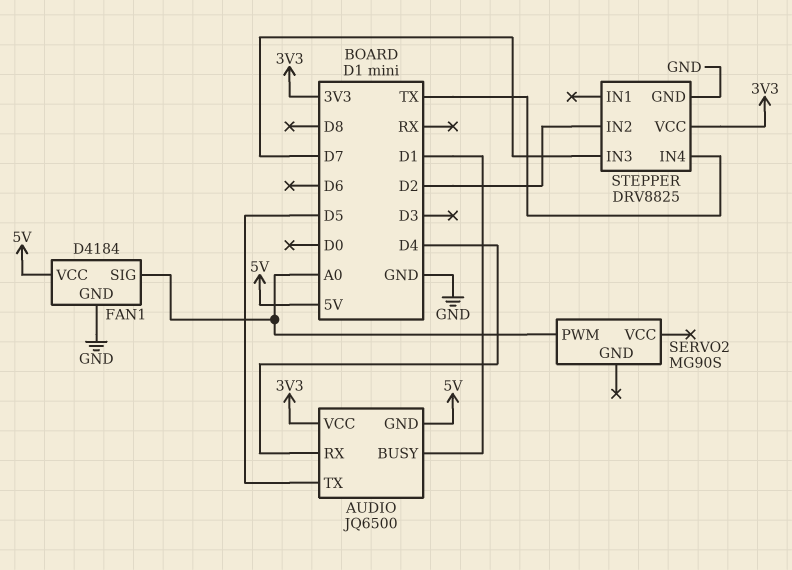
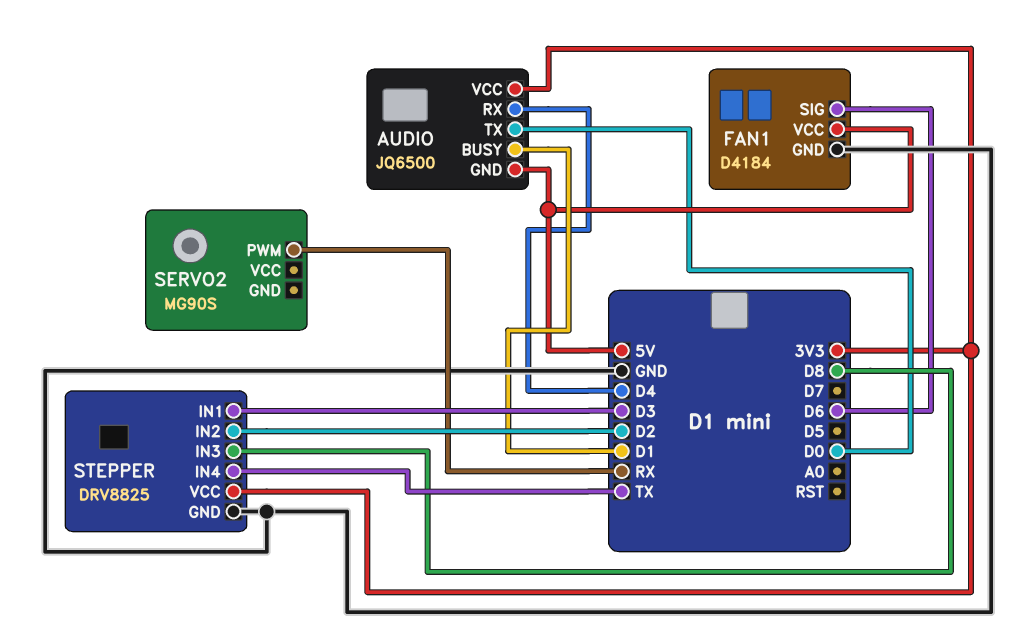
AUDIO pin TX: D5 -> D0
FAN1 pin SIG: A0 -> D6
SERVO2 pin PWM: A0 -> RX
STEPPER pin IN1: none -> D3
STEPPER pin IN3: D7 -> D8

